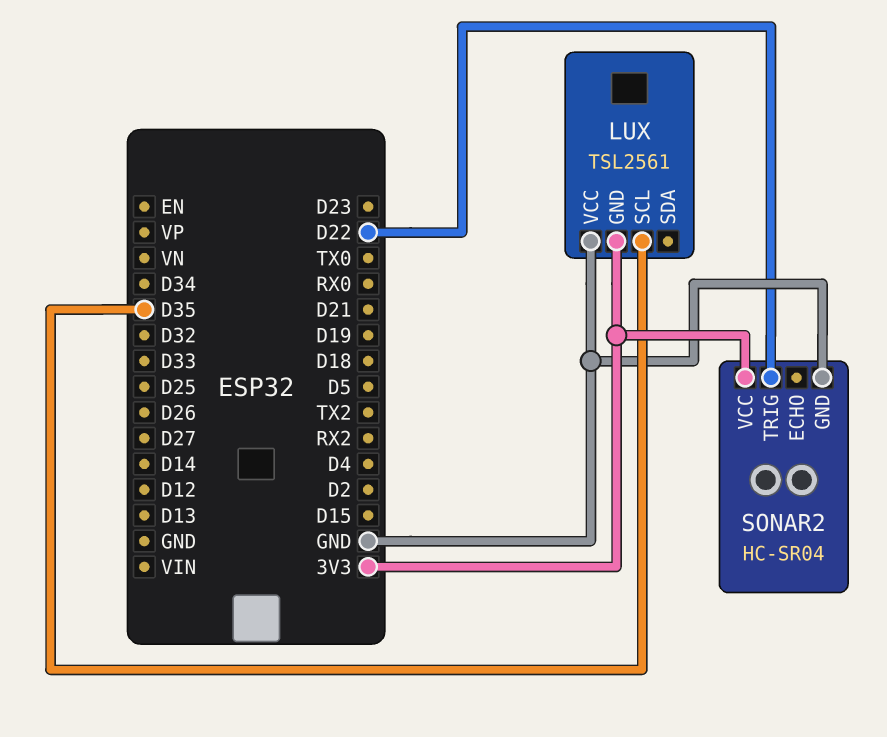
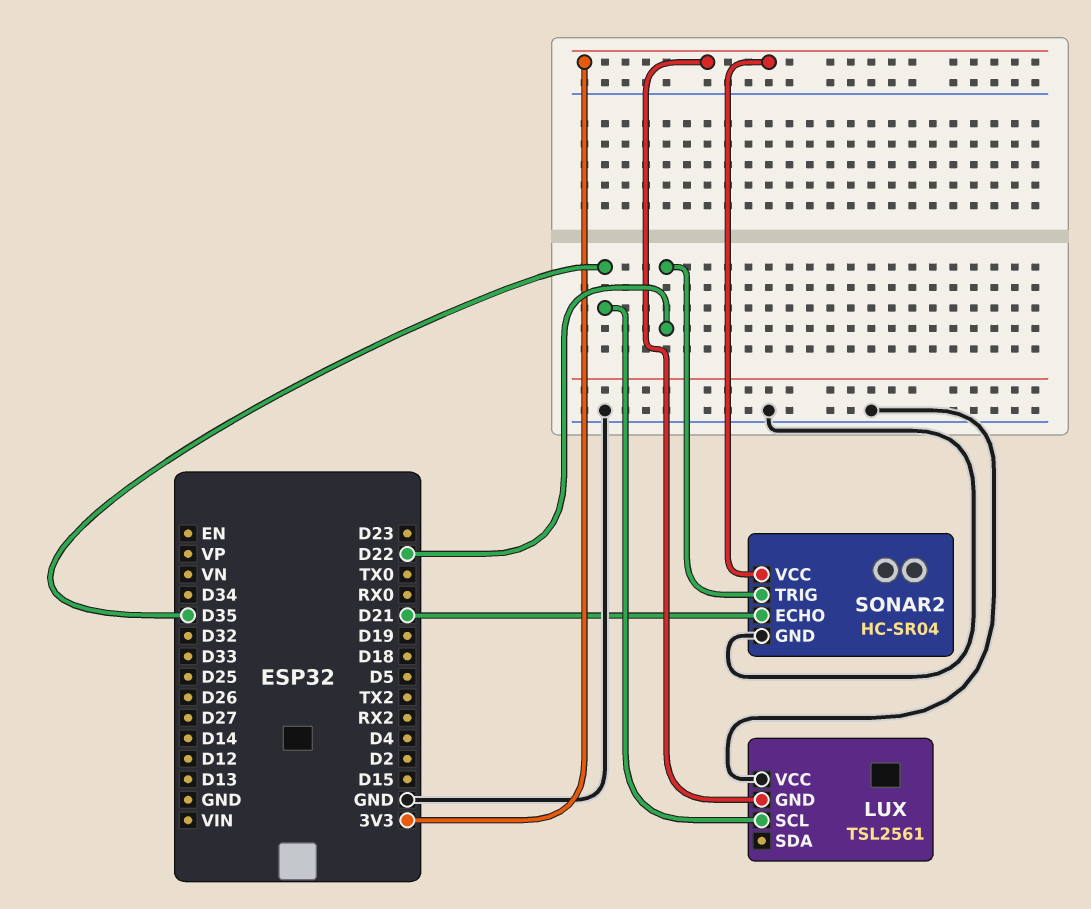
SONAR2 pin ECHO: none -> D21

